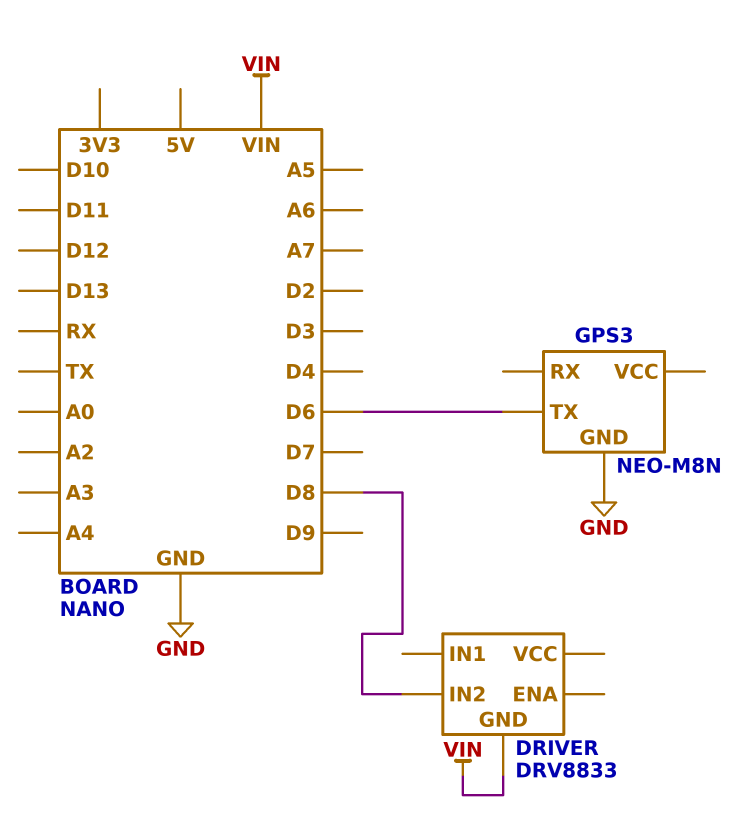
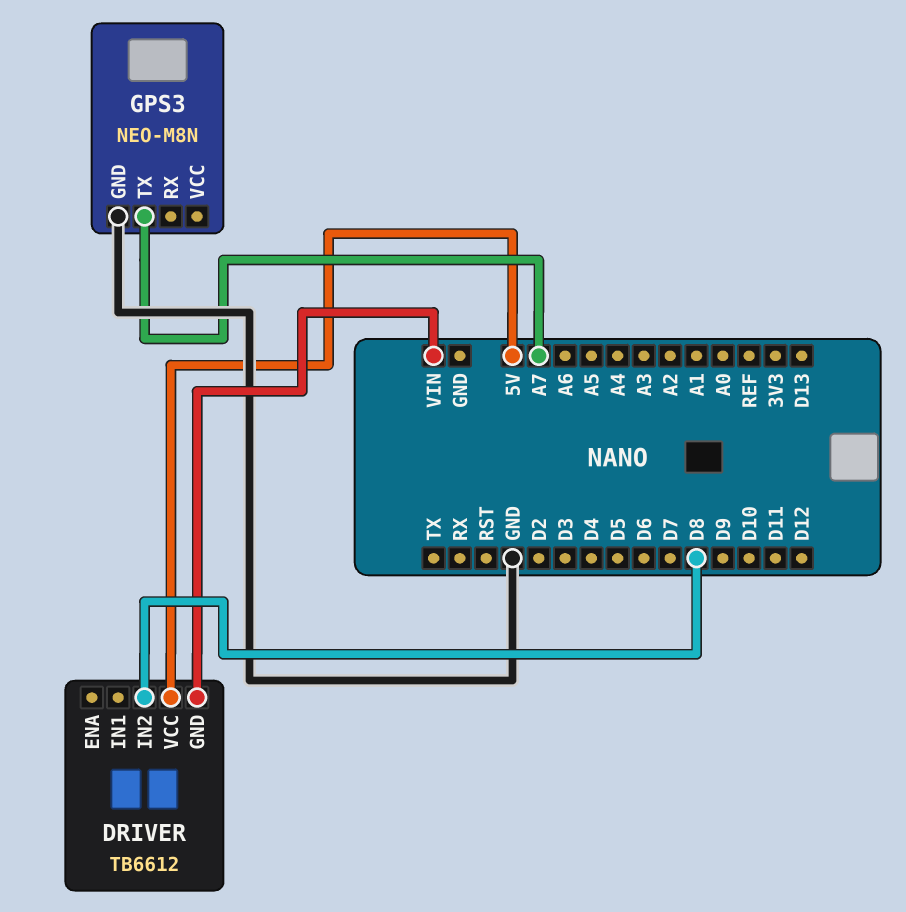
DRIVER: DRV8833 -> TB6612
DRIVER pin VCC: none -> 5V
GPS3 pin TX: D6 -> A7

